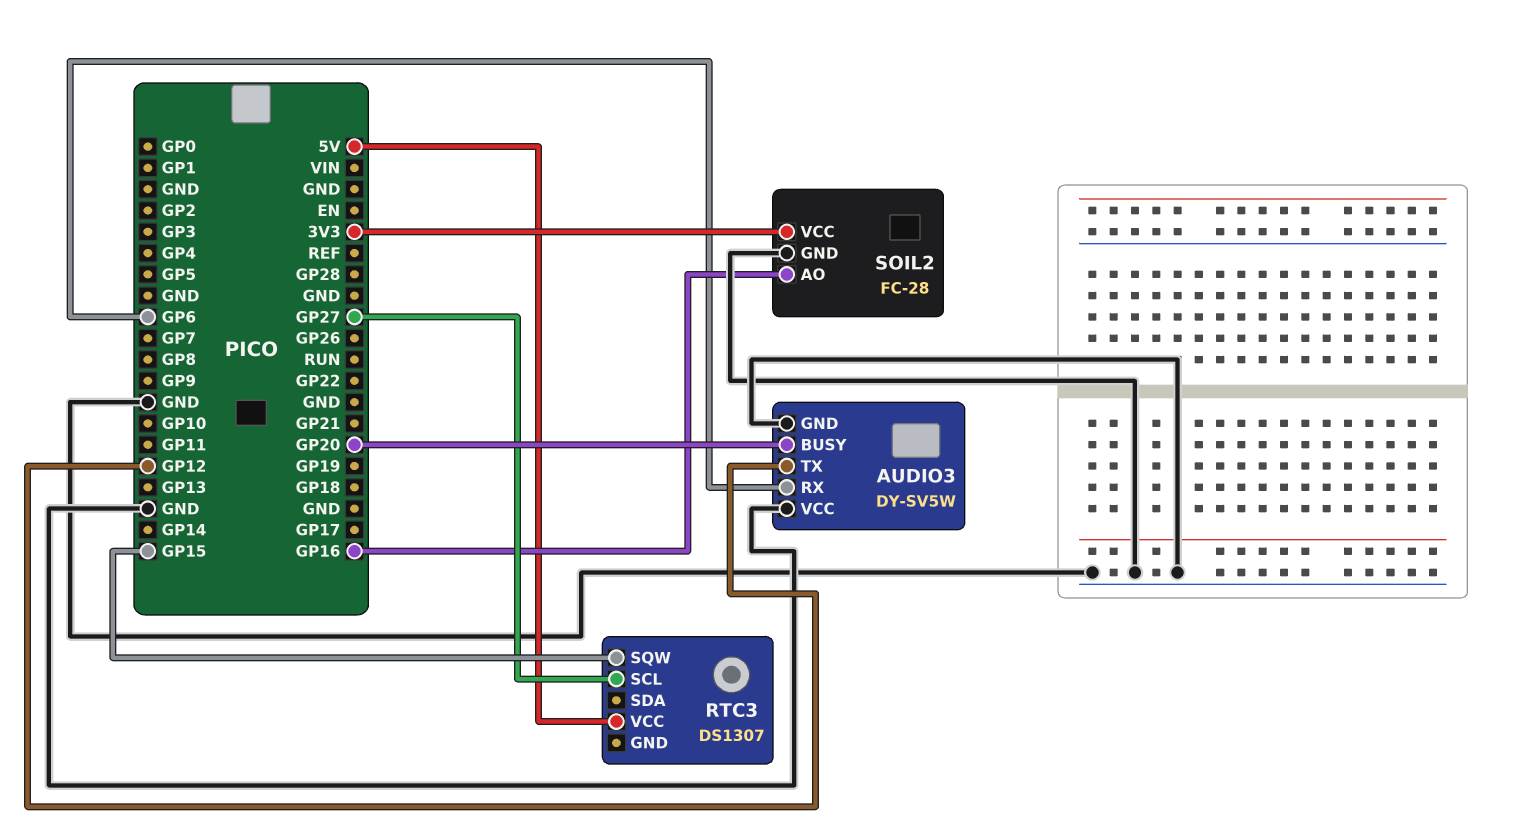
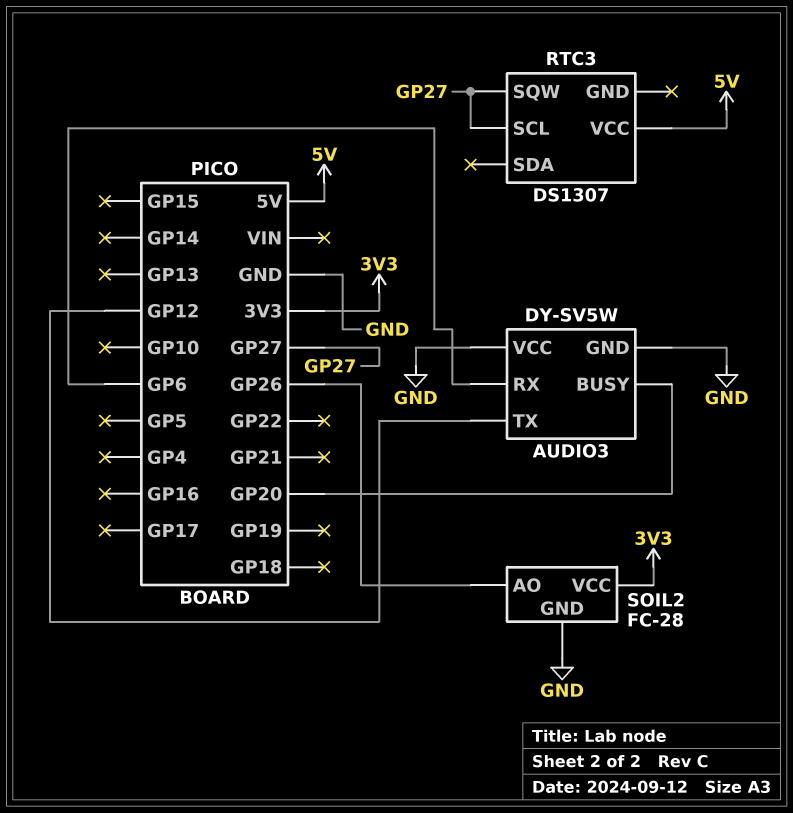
RTC3 pin SQW: GP15 -> GP27
SOIL2 pin AO: GP16 -> GP26

